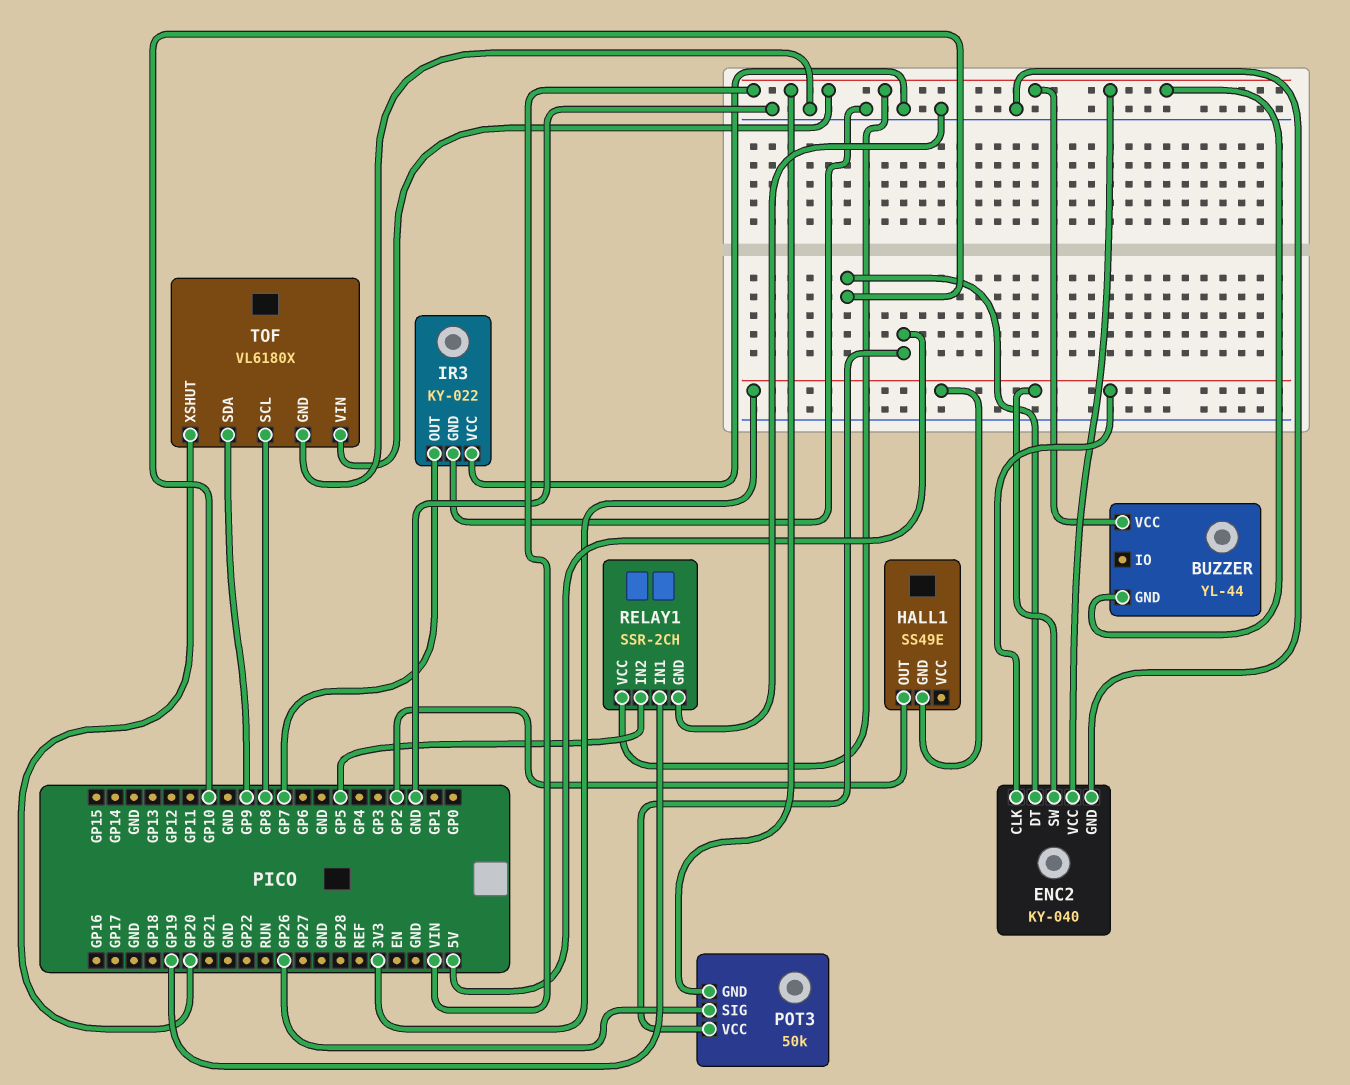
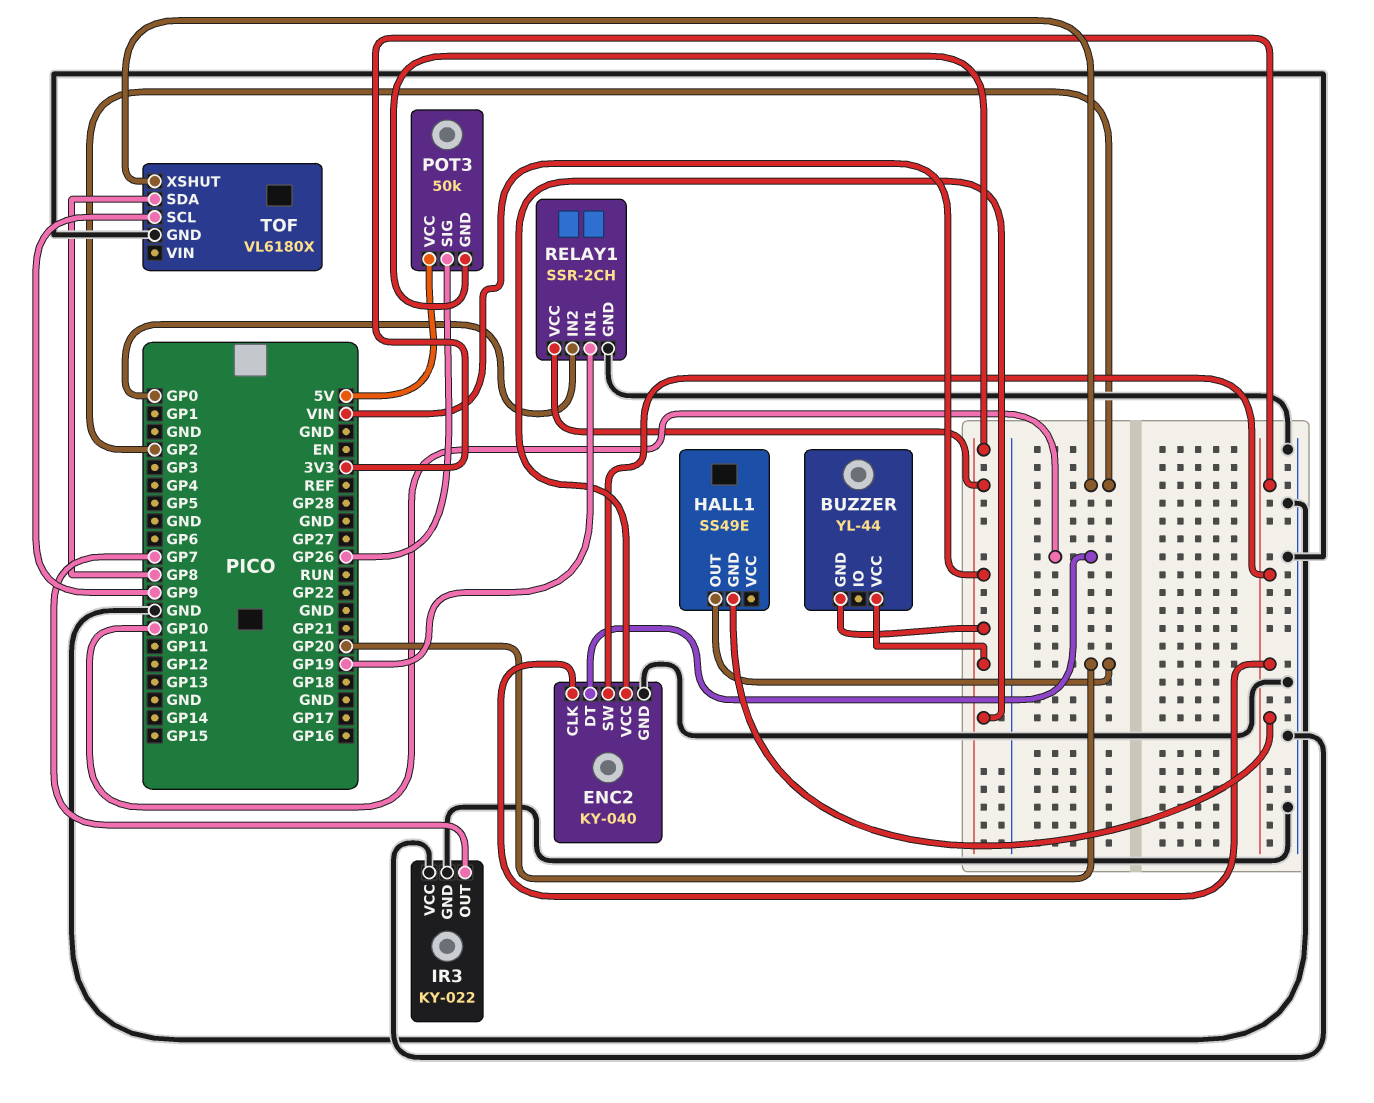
HALL1 pin OUT: GP2 -> GP20
RELAY1 pin IN2: GP5 -> GP0
TOF pin SCL: GP8 -> GP9
TOF pin SDA: GP9 -> GP8
TOF pin VIN: VIN -> none
TOF pin XSHUT: GP20 -> GP2

